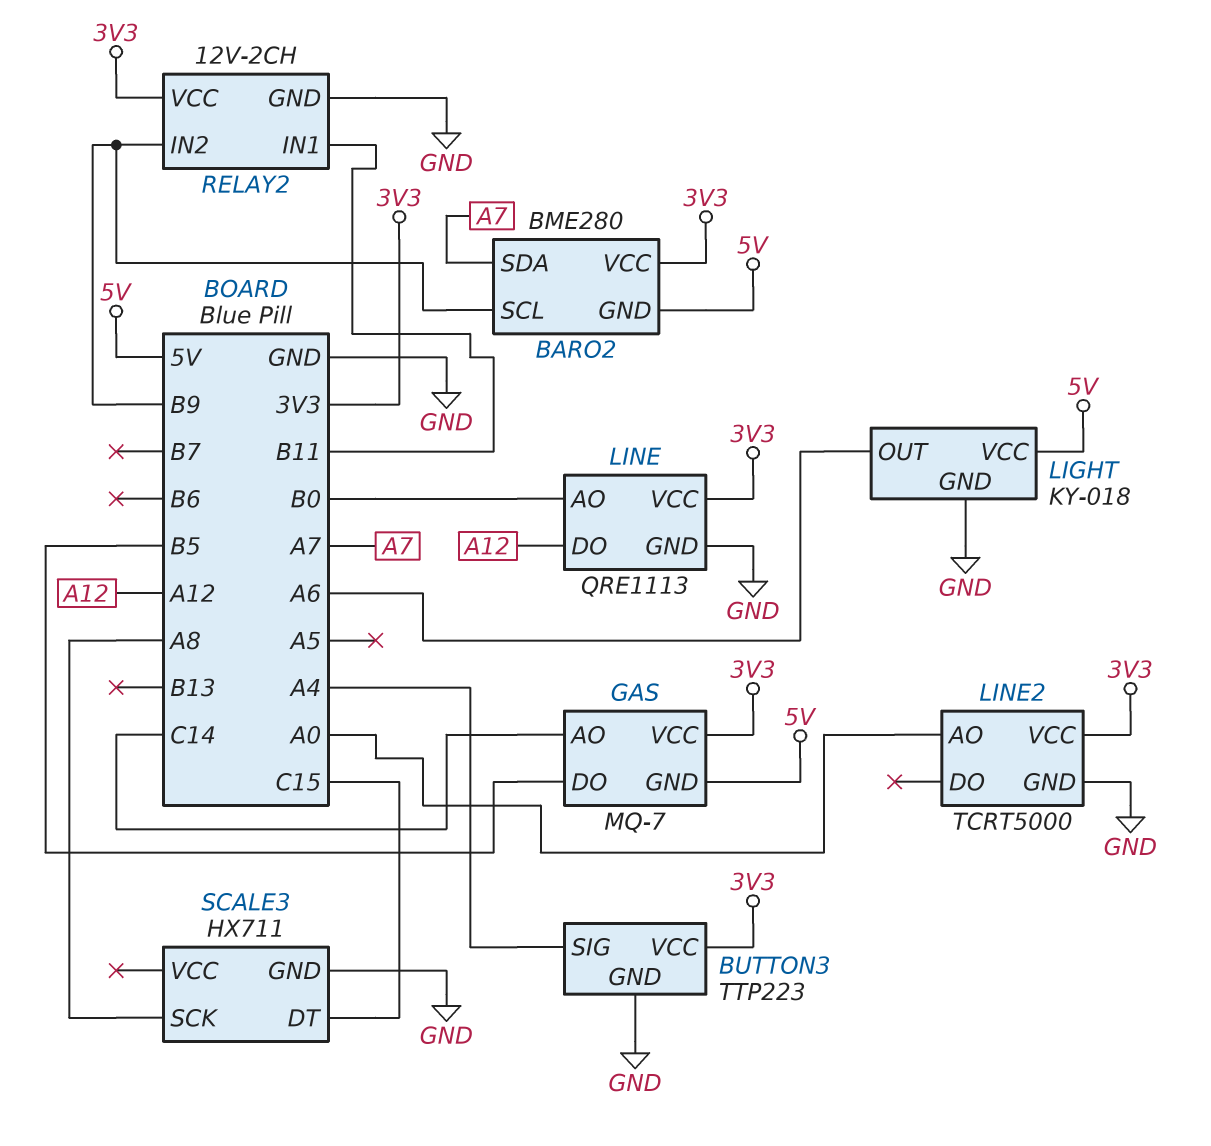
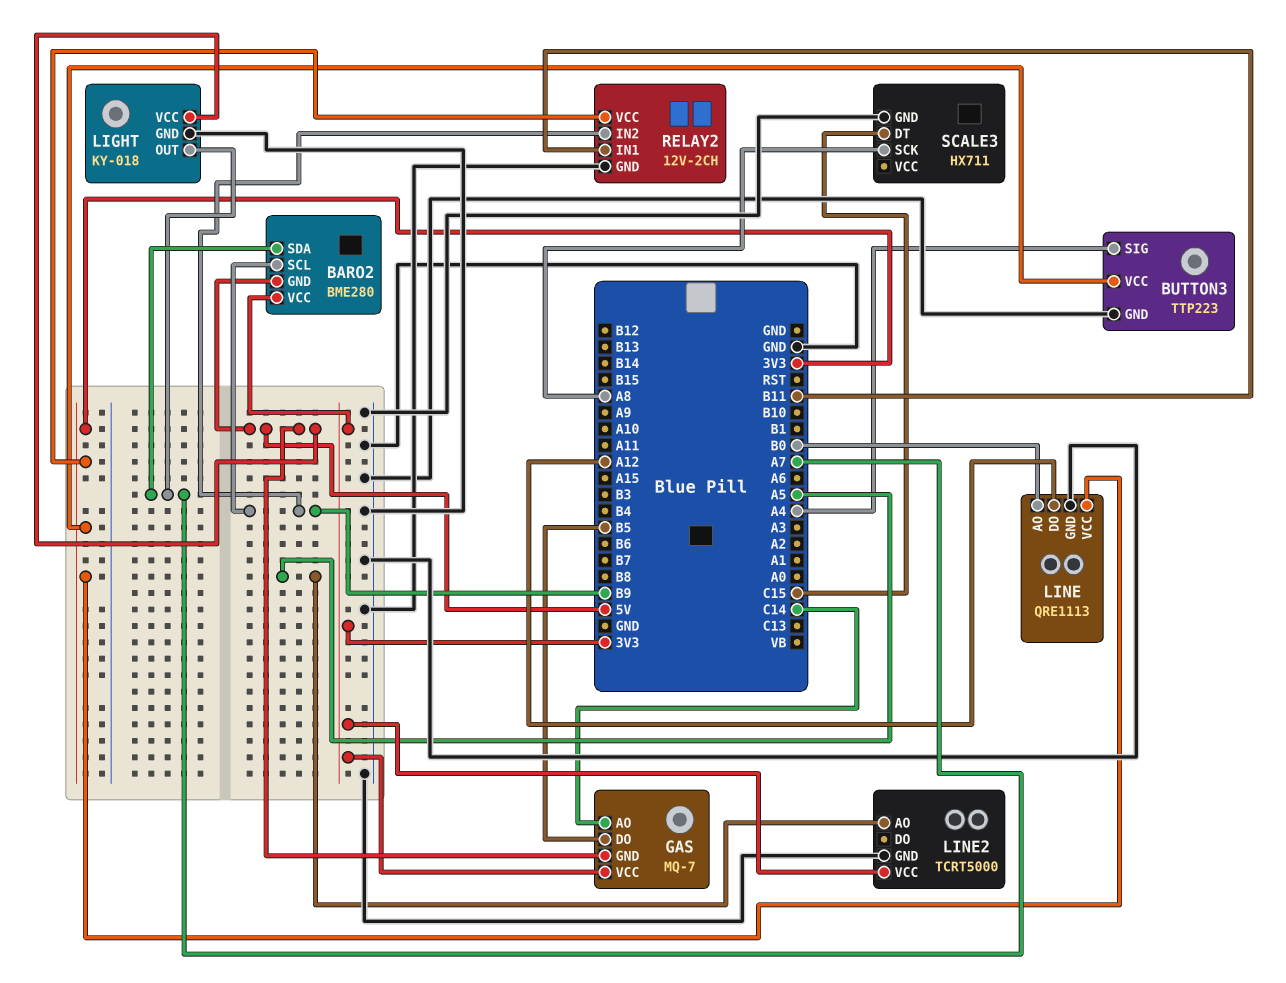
LIGHT pin OUT: A6 -> A7
LINE2 pin AO: A0 -> A5

